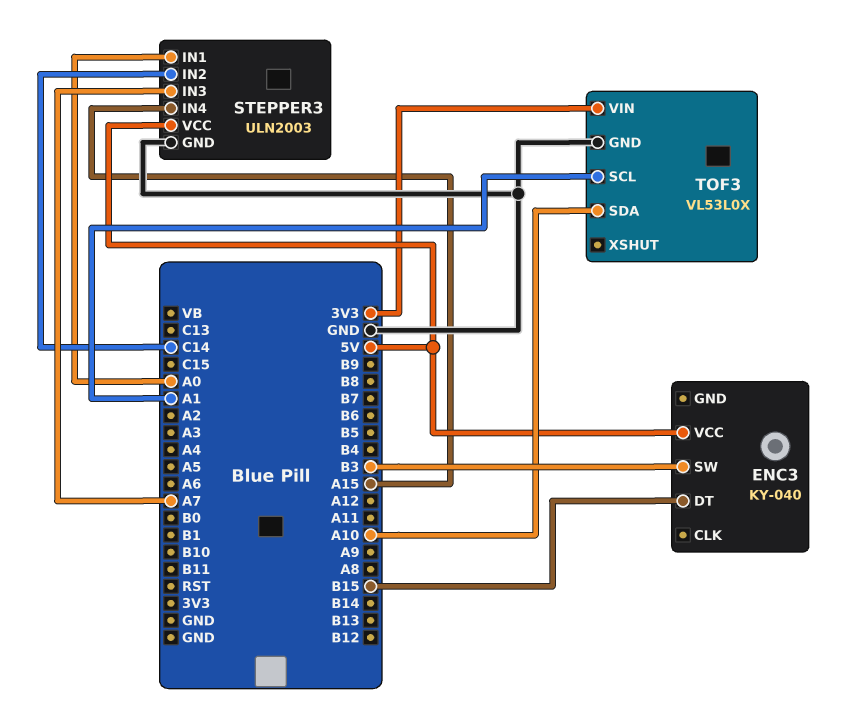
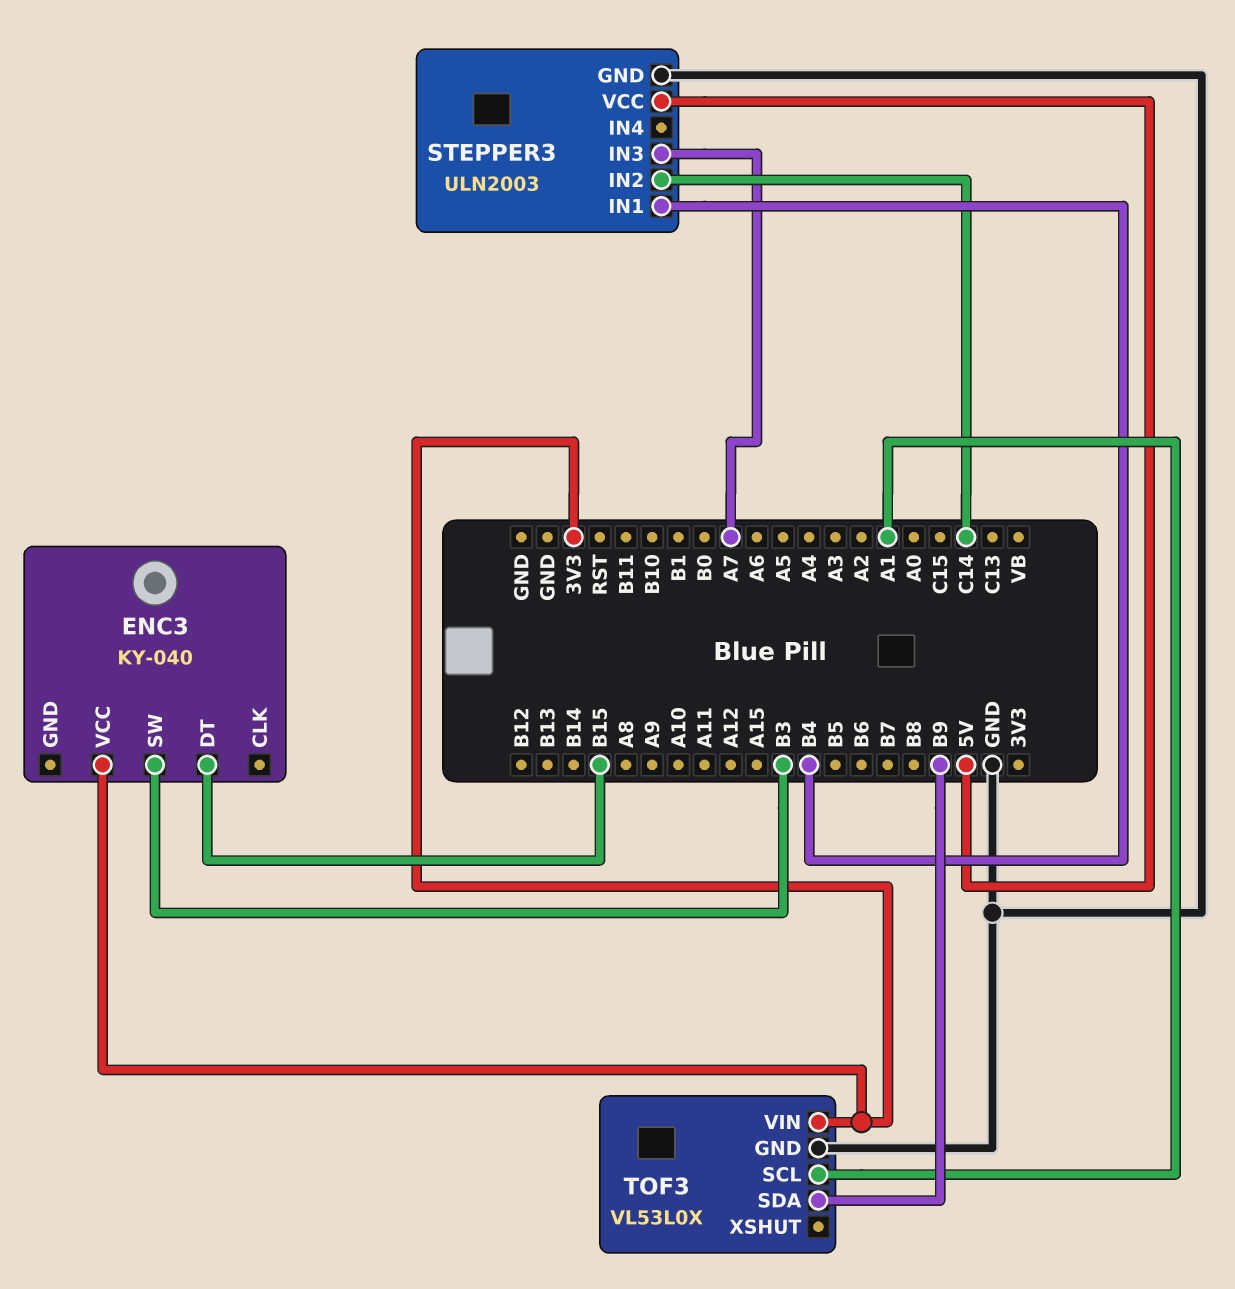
ENC3 pin VCC: 5V -> 3V3
STEPPER3 pin IN1: A0 -> B4
STEPPER3 pin IN4: A15 -> none
TOF3 pin SDA: A10 -> B9

